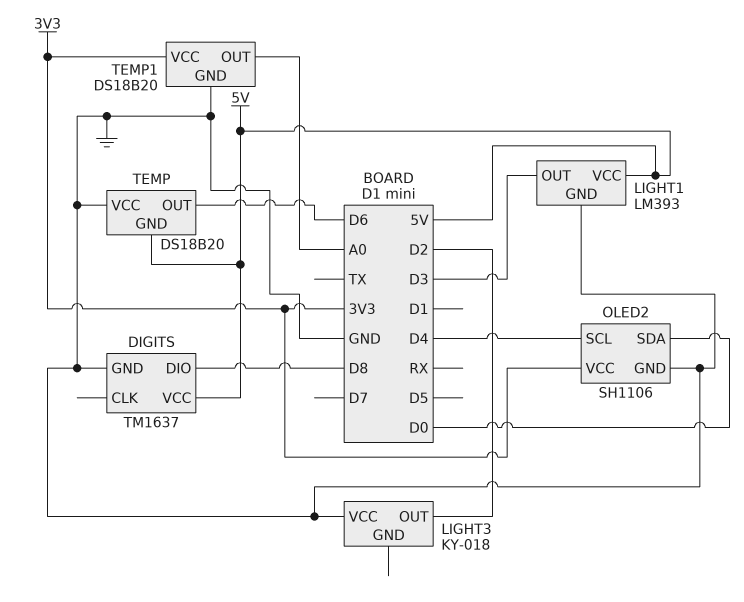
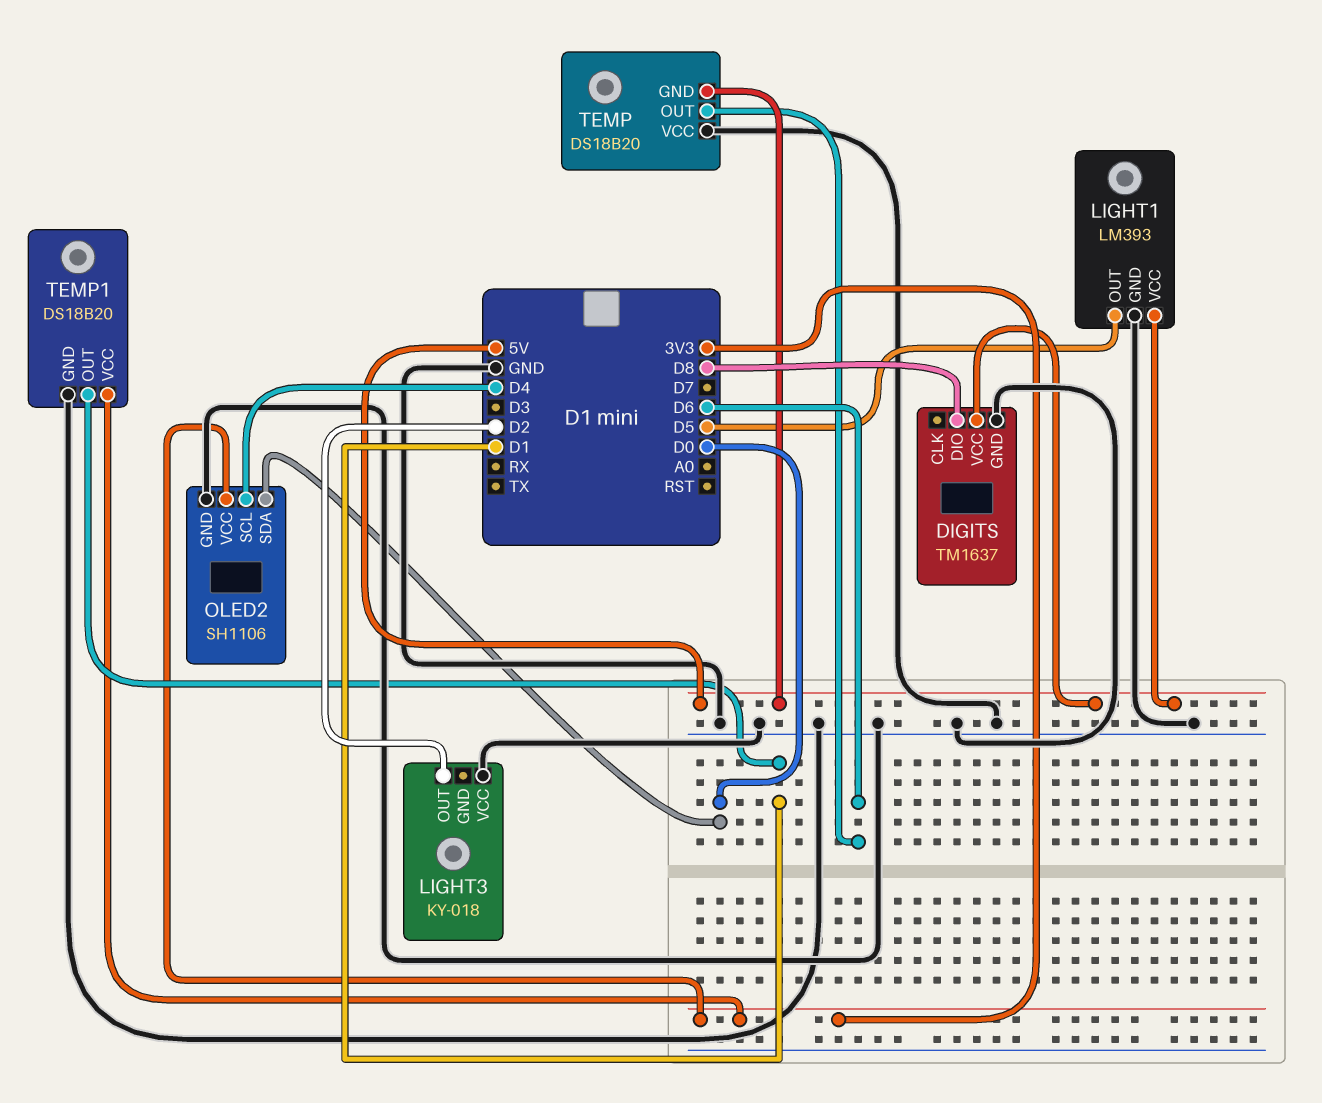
LIGHT1 pin OUT: D3 -> D5
TEMP1 pin OUT: A0 -> D1

